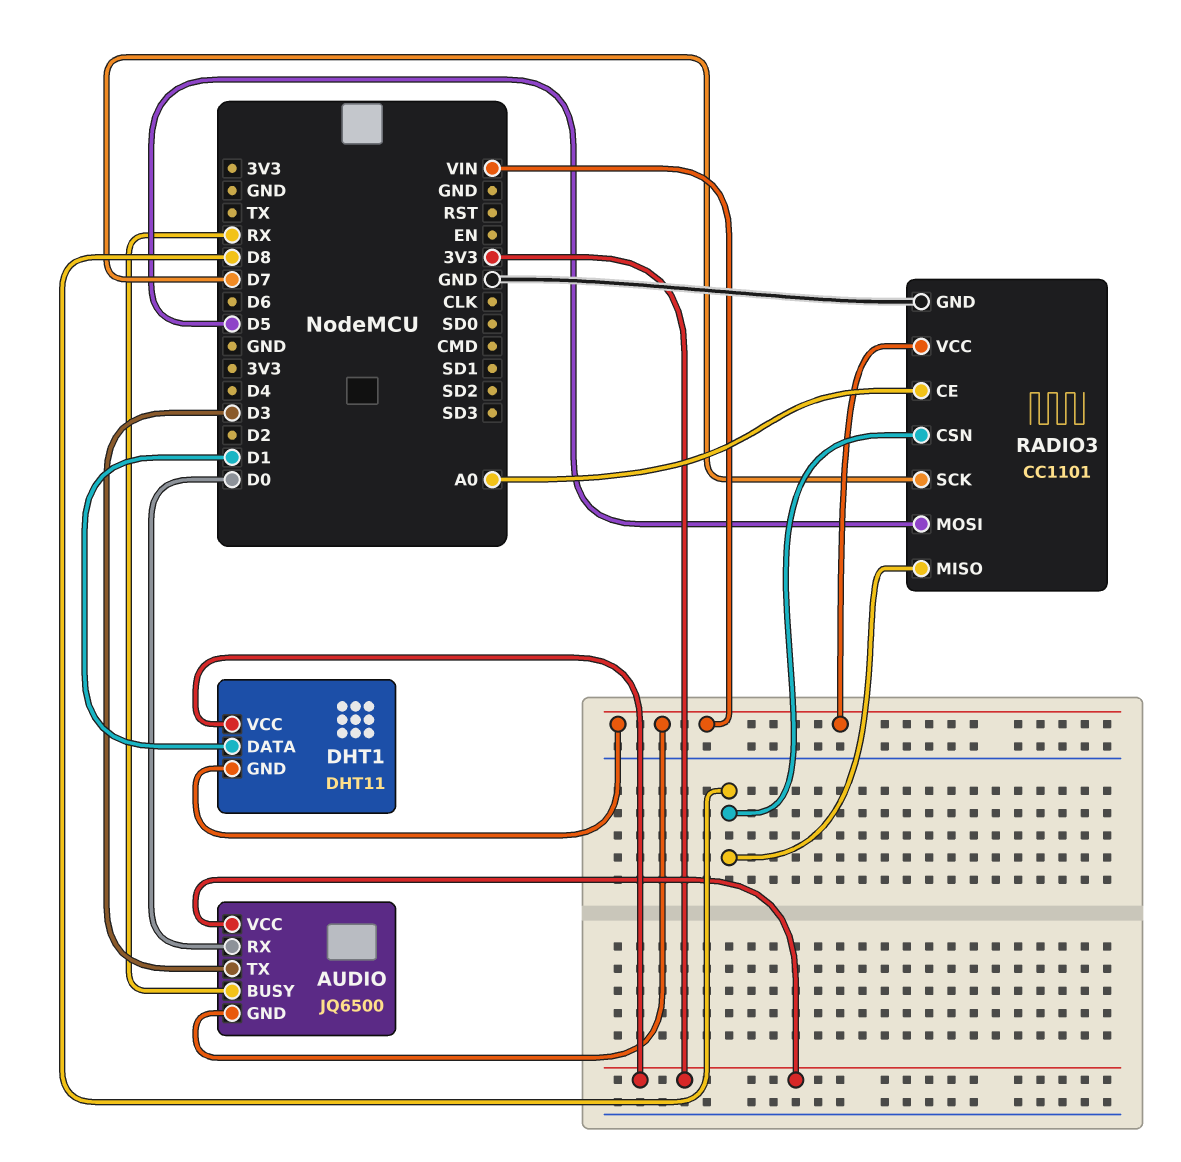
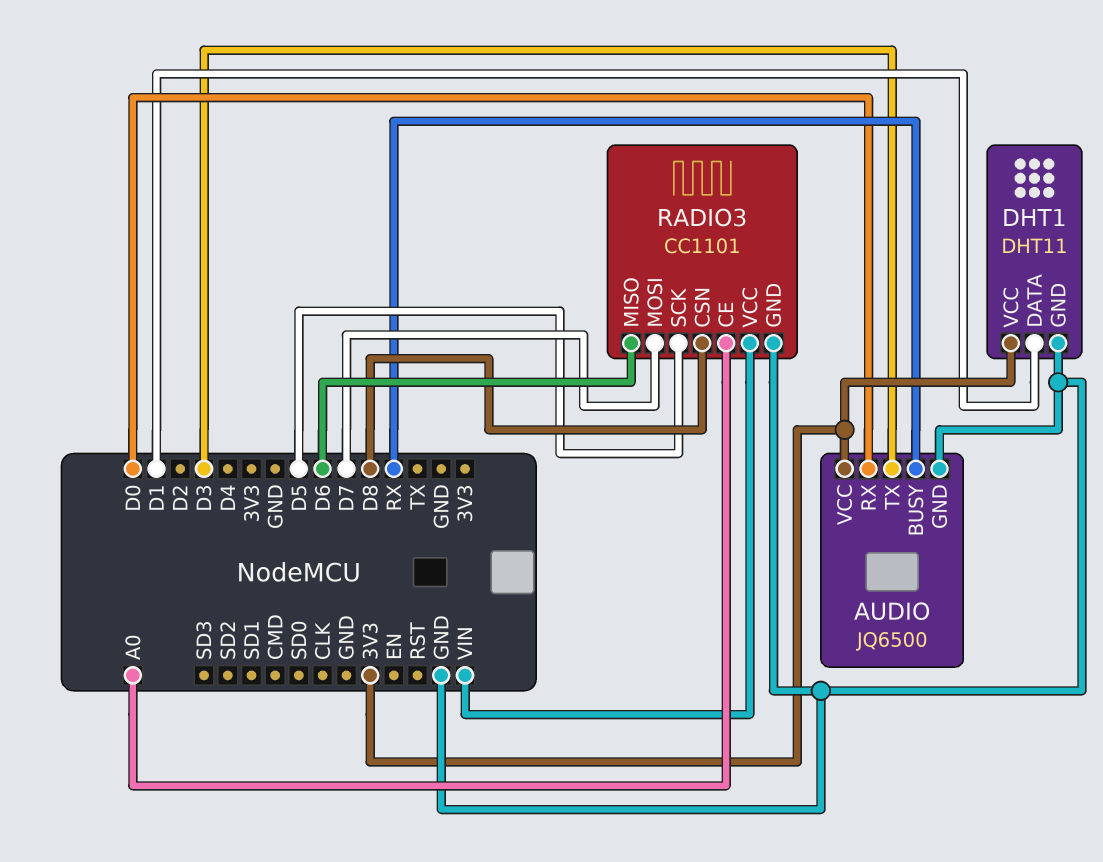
AUDIO pin GND: VIN -> GND
DHT1 pin GND: VIN -> GND
RADIO3 pin MISO: D8 -> D6
RADIO3 pin MOSI: D5 -> D7
RADIO3 pin SCK: D7 -> D5

